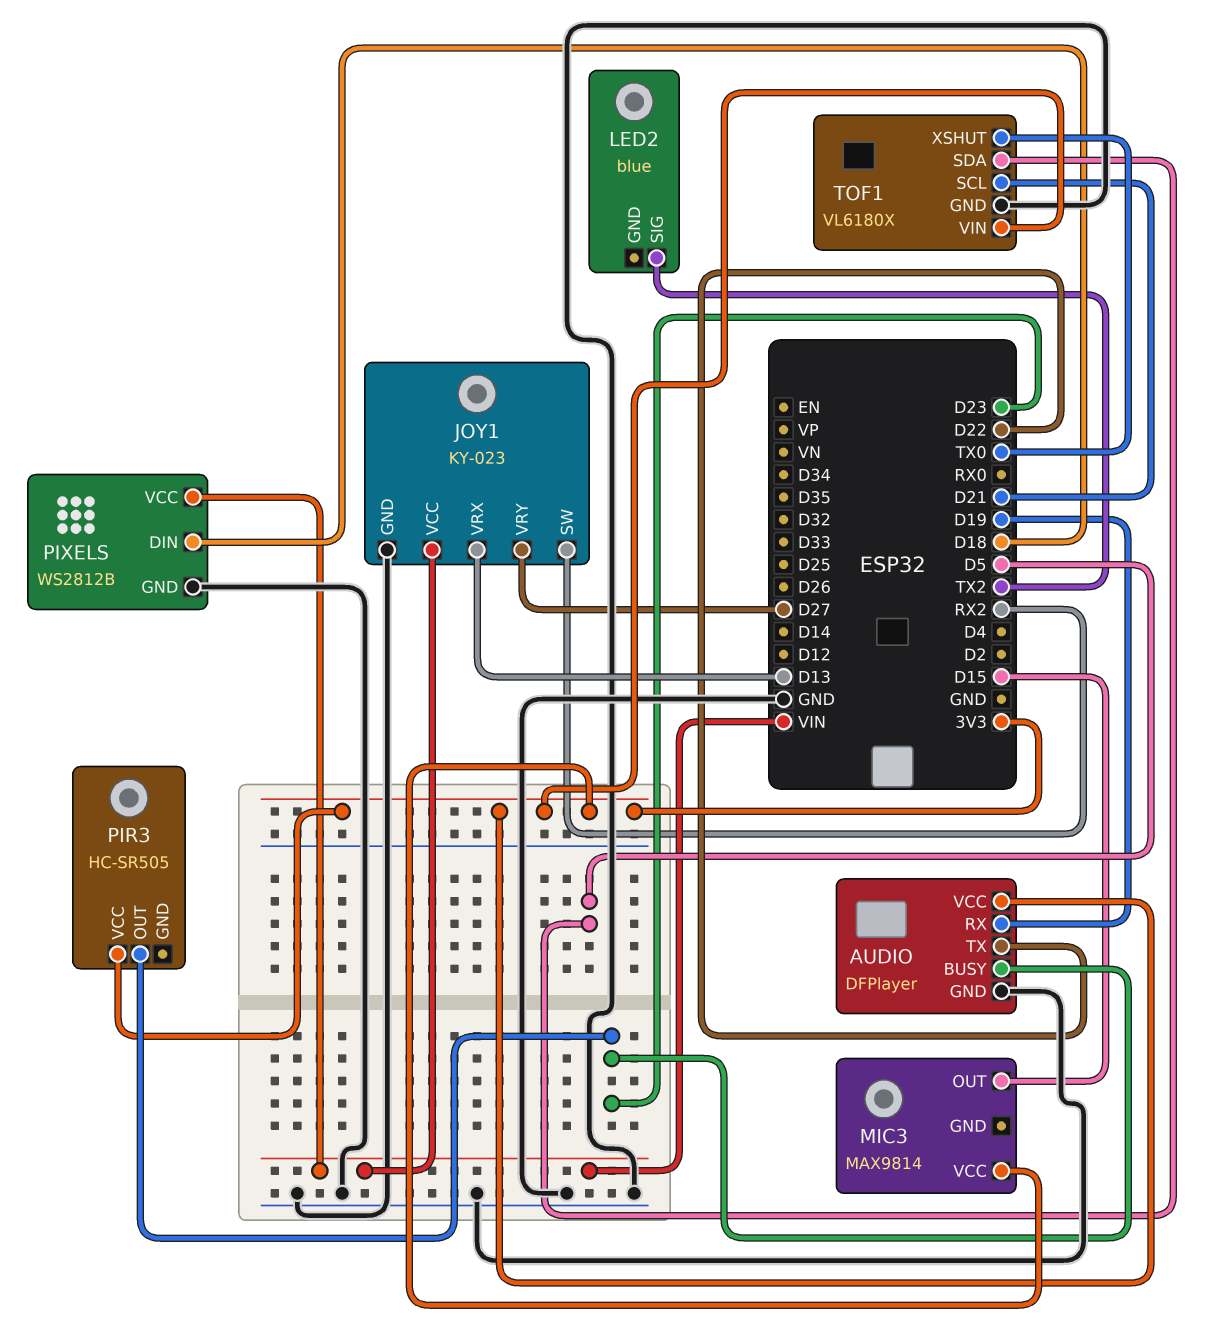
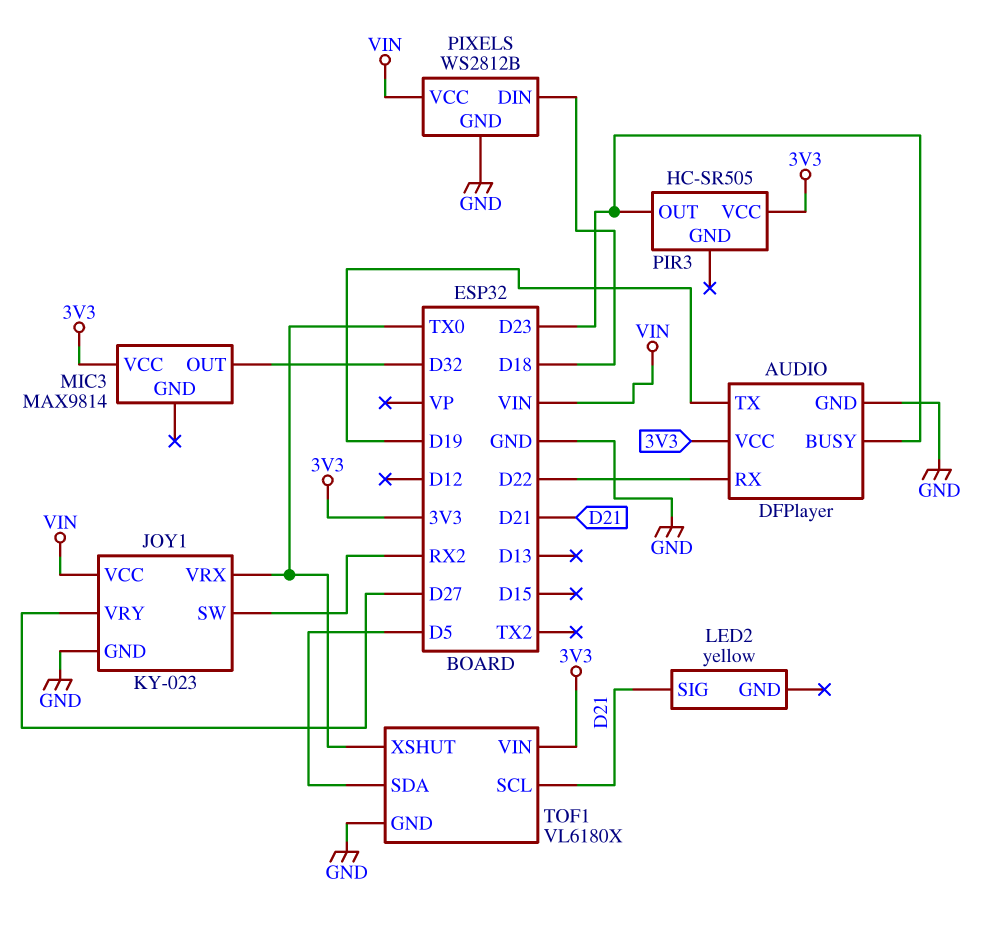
AUDIO pin RX: D19 -> D22
AUDIO pin TX: D22 -> D19
JOY1 pin VRX: D13 -> TX0
LED2: blue -> yellow
LED2 pin SIG: TX2 -> D21
MIC3 pin OUT: D15 -> D32

